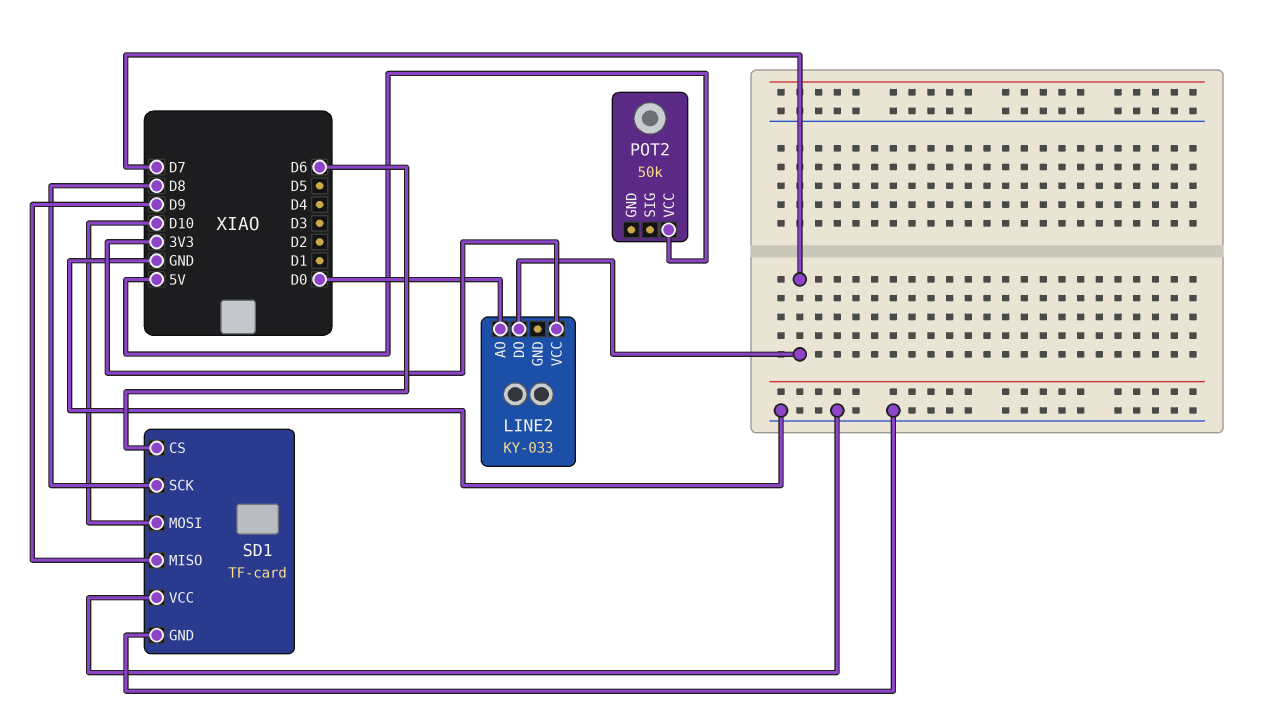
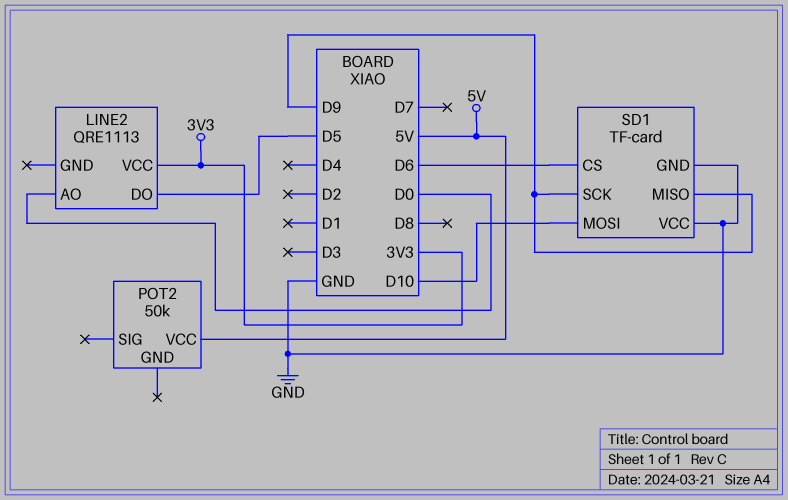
LINE2: KY-033 -> QRE1113
LINE2 pin DO: D7 -> D5
SD1 pin SCK: D8 -> D9

